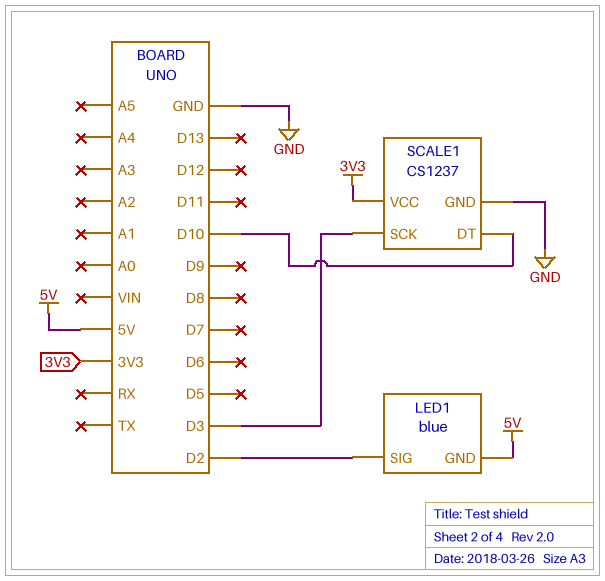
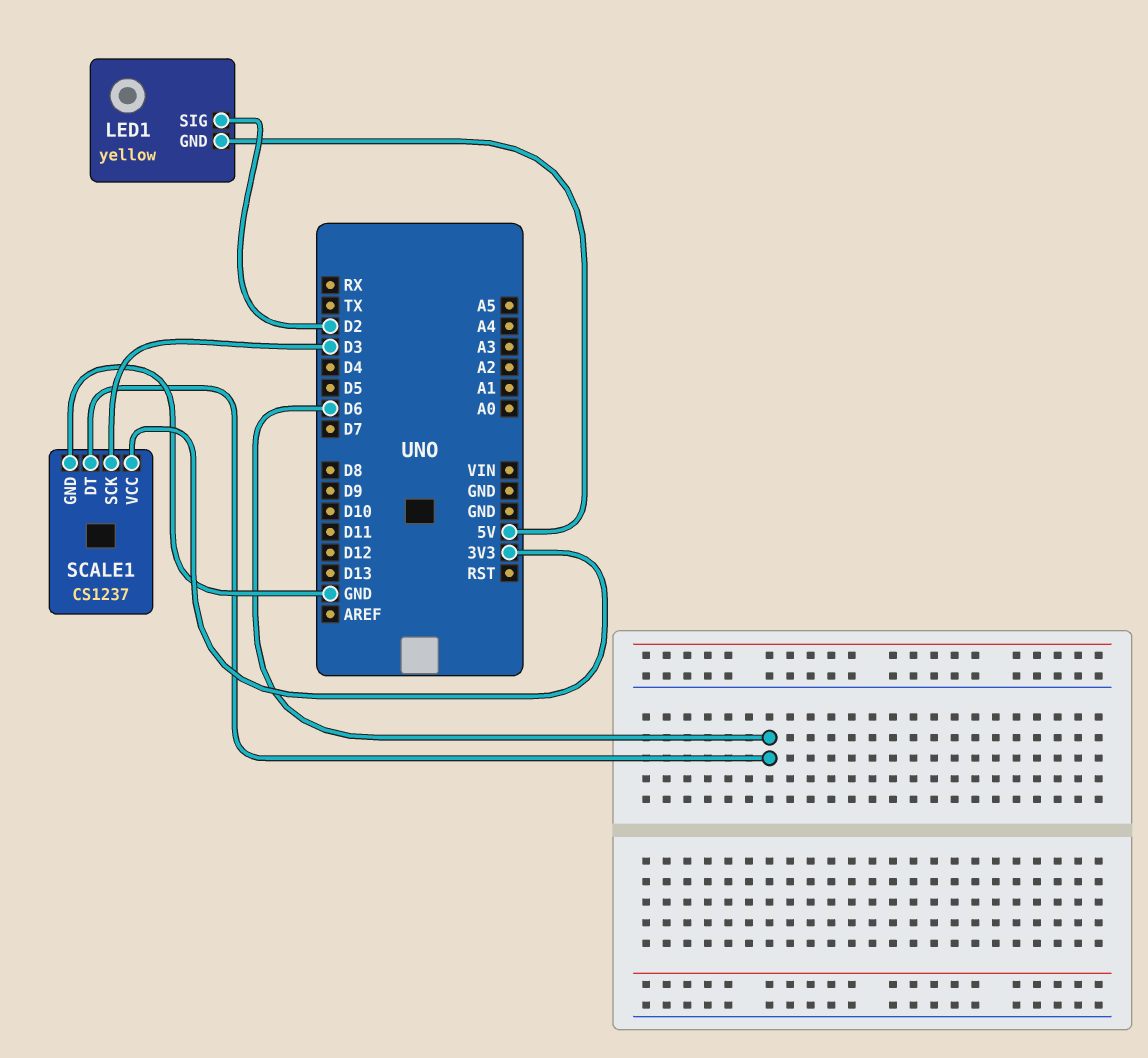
LED1: blue -> yellow
SCALE1 pin DT: D10 -> D6

